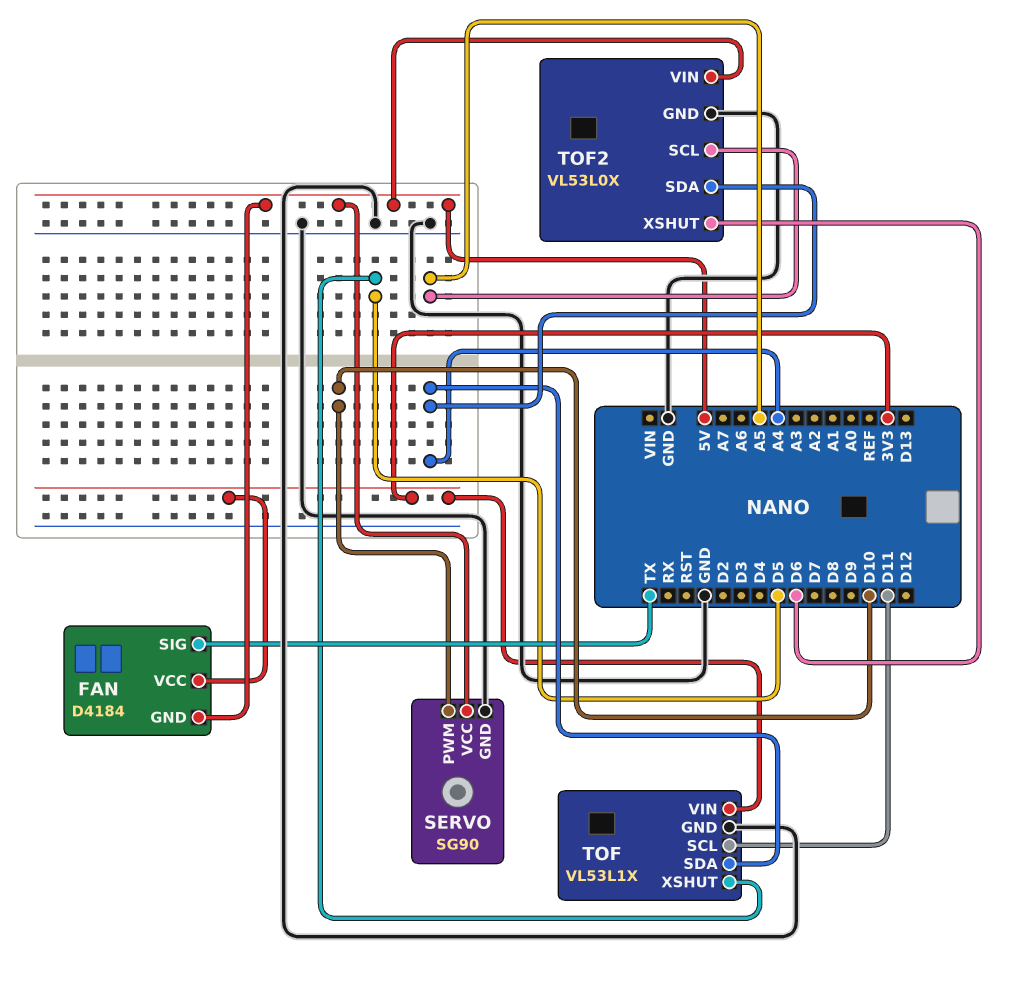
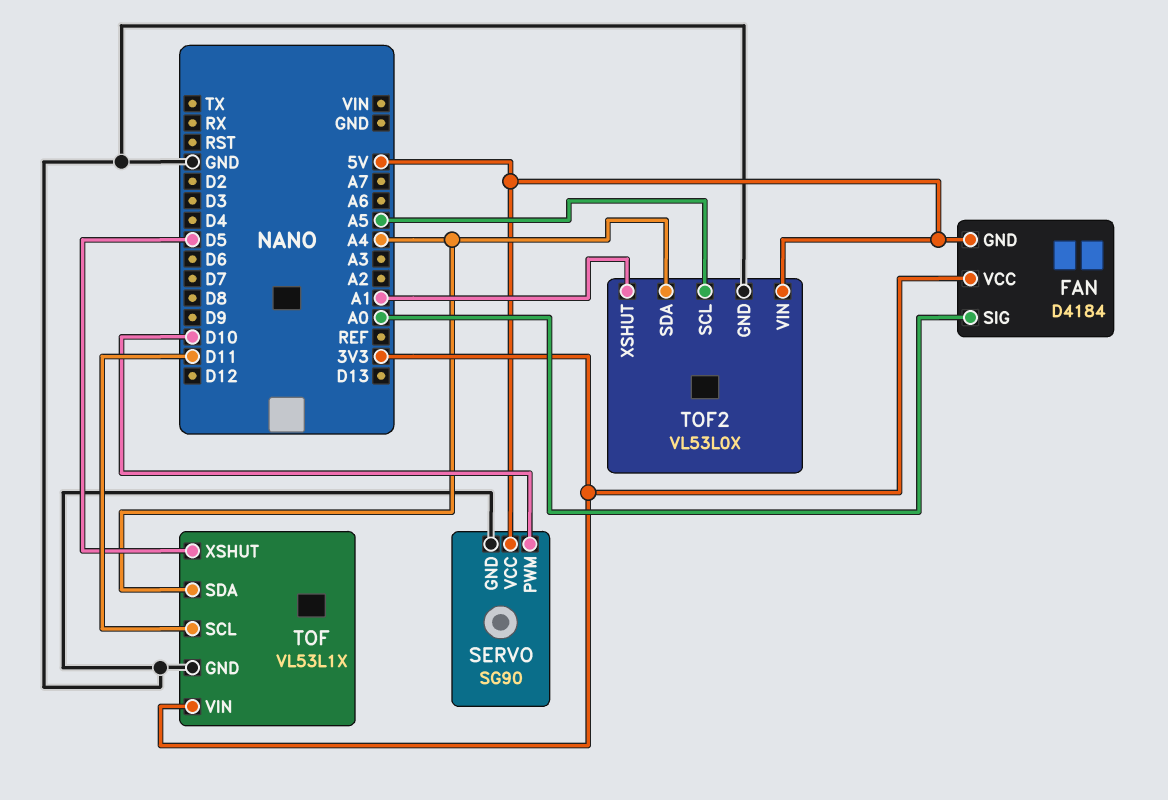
FAN pin SIG: TX -> A0
TOF2 pin XSHUT: D6 -> A1

